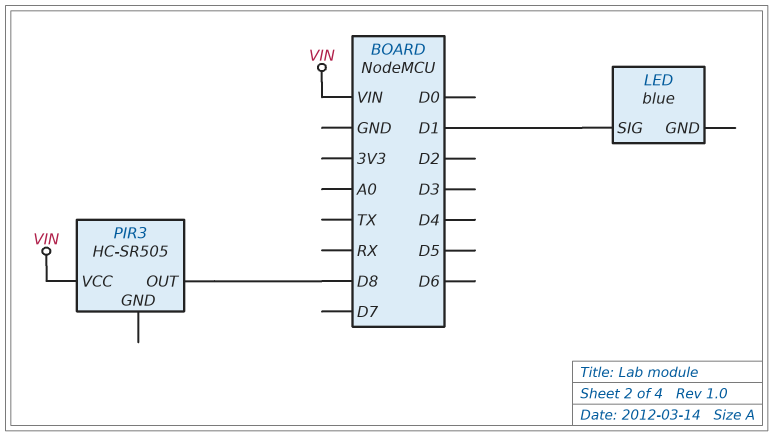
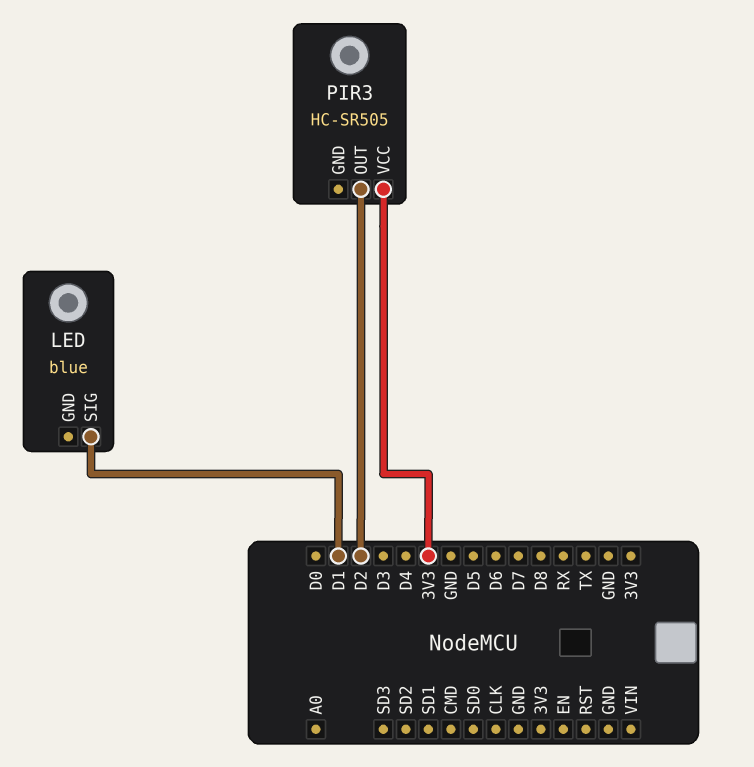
PIR3 pin OUT: D8 -> D2
PIR3 pin VCC: VIN -> 3V3

